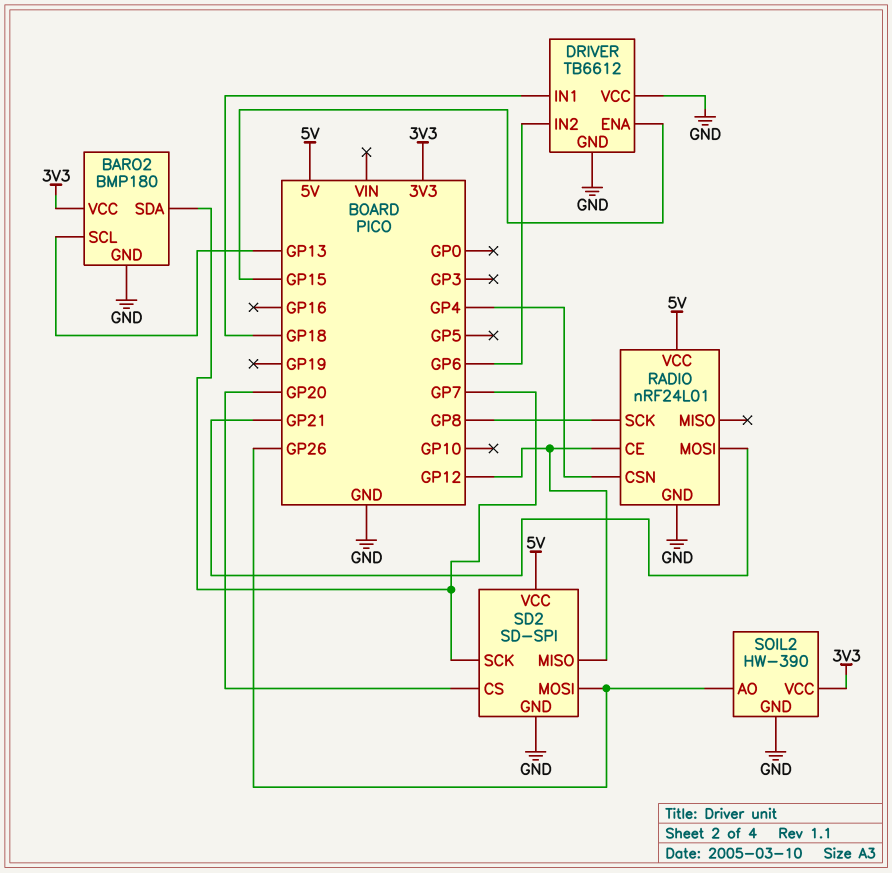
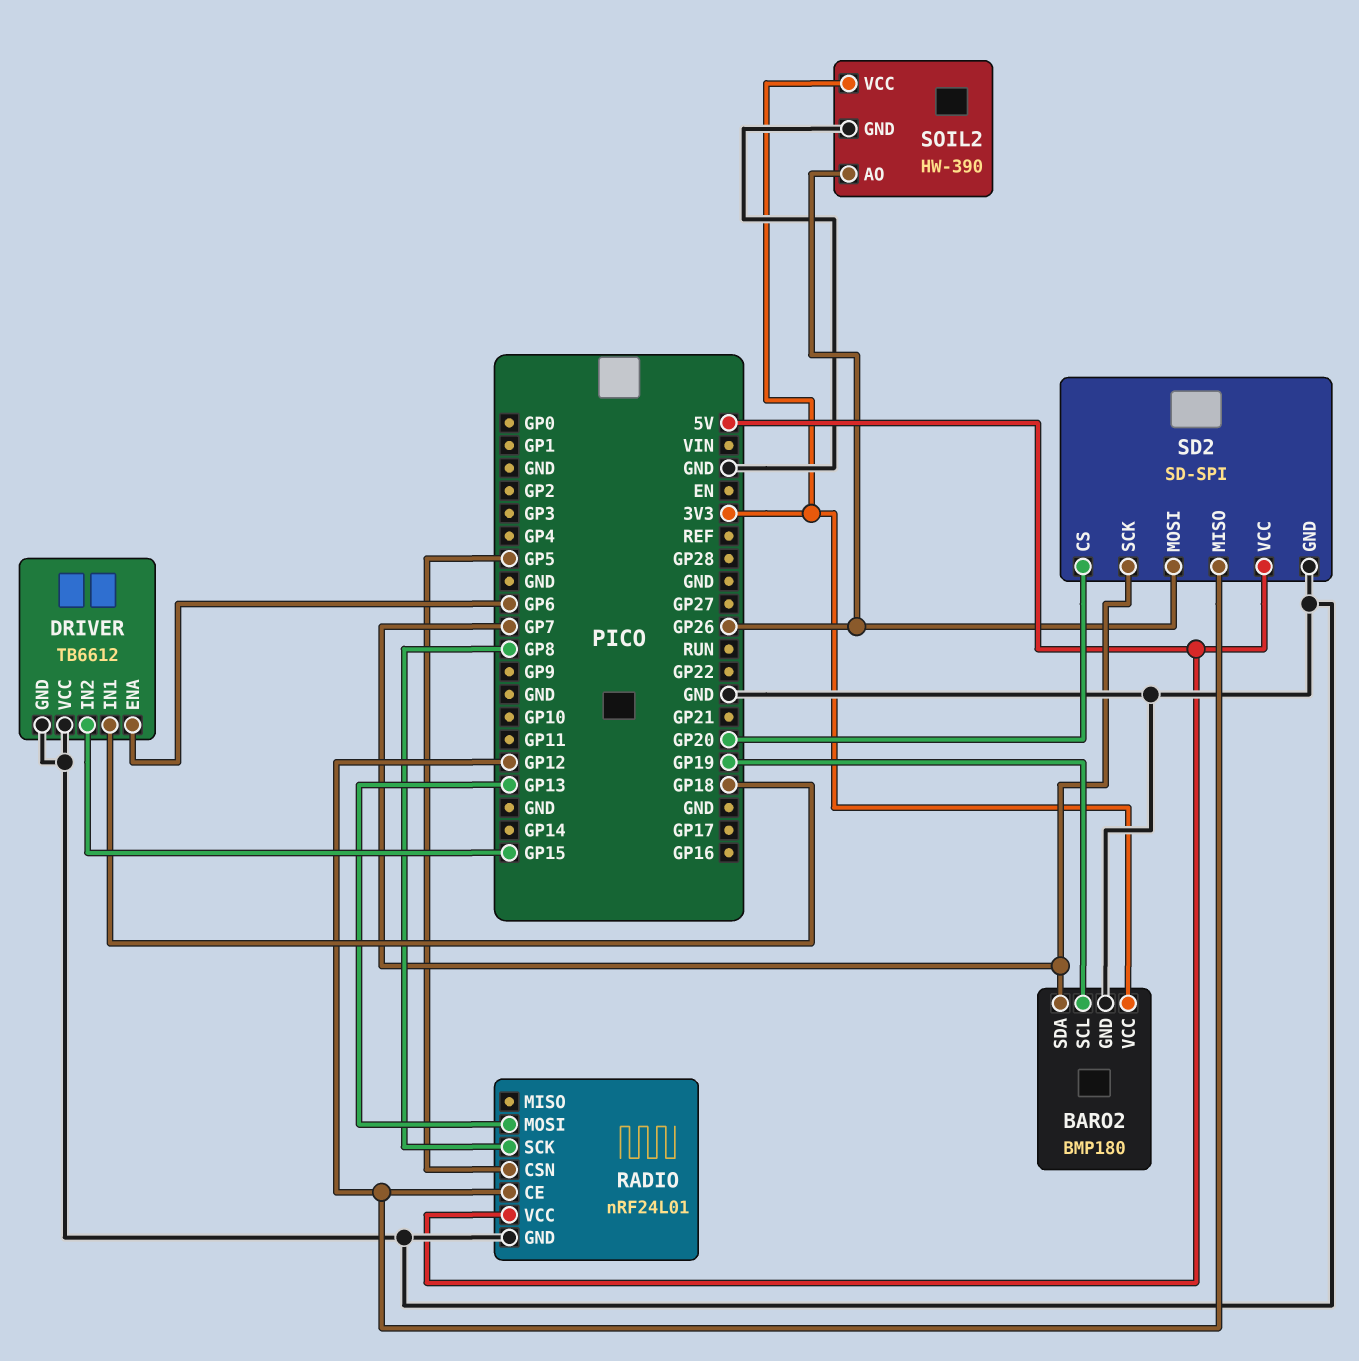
BARO2 pin SCL: GP13 -> GP19
DRIVER pin ENA: GP15 -> GP6
DRIVER pin IN2: GP6 -> GP15
RADIO pin CSN: GP4 -> GP5
RADIO pin MOSI: GP21 -> GP13

